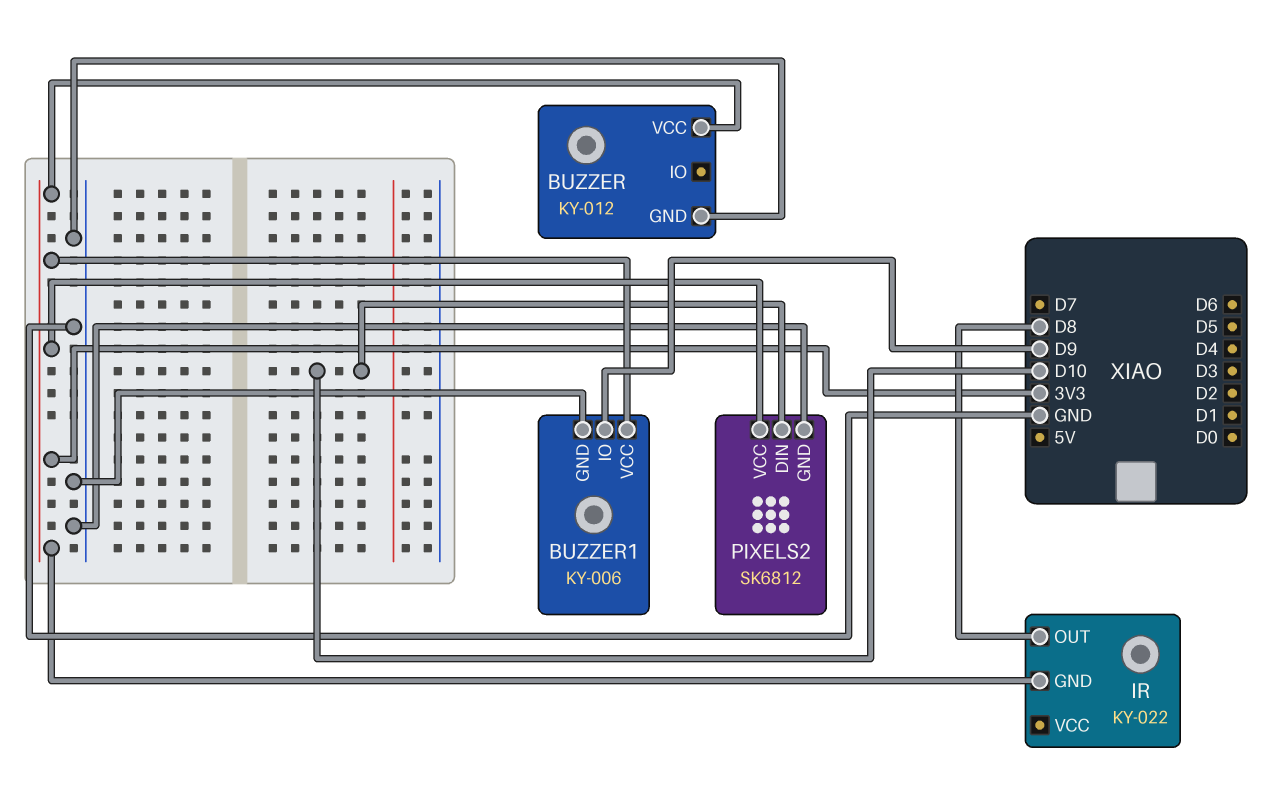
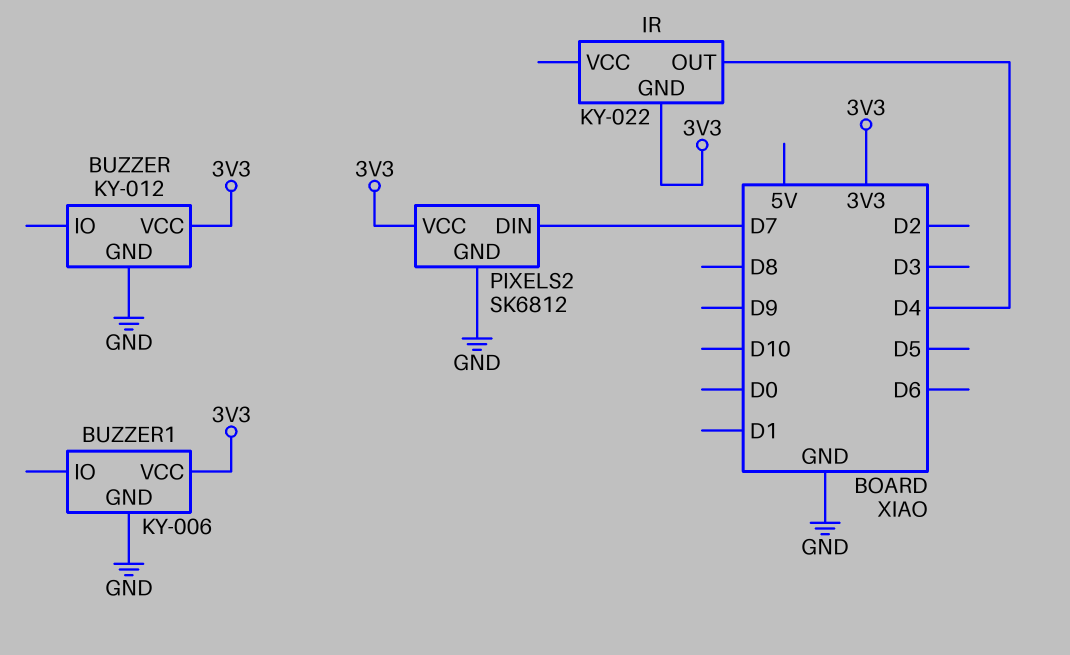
BUZZER1 pin IO: D9 -> none
IR pin OUT: D8 -> D4
PIXELS2 pin DIN: D10 -> D7

